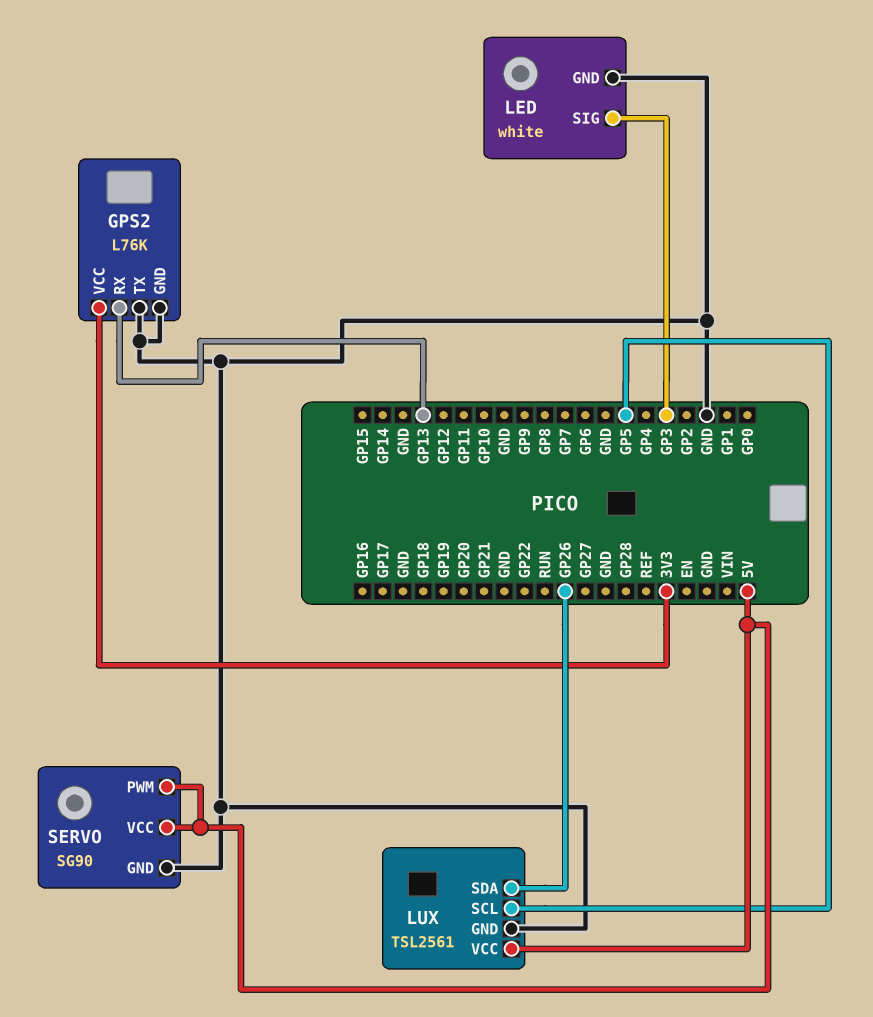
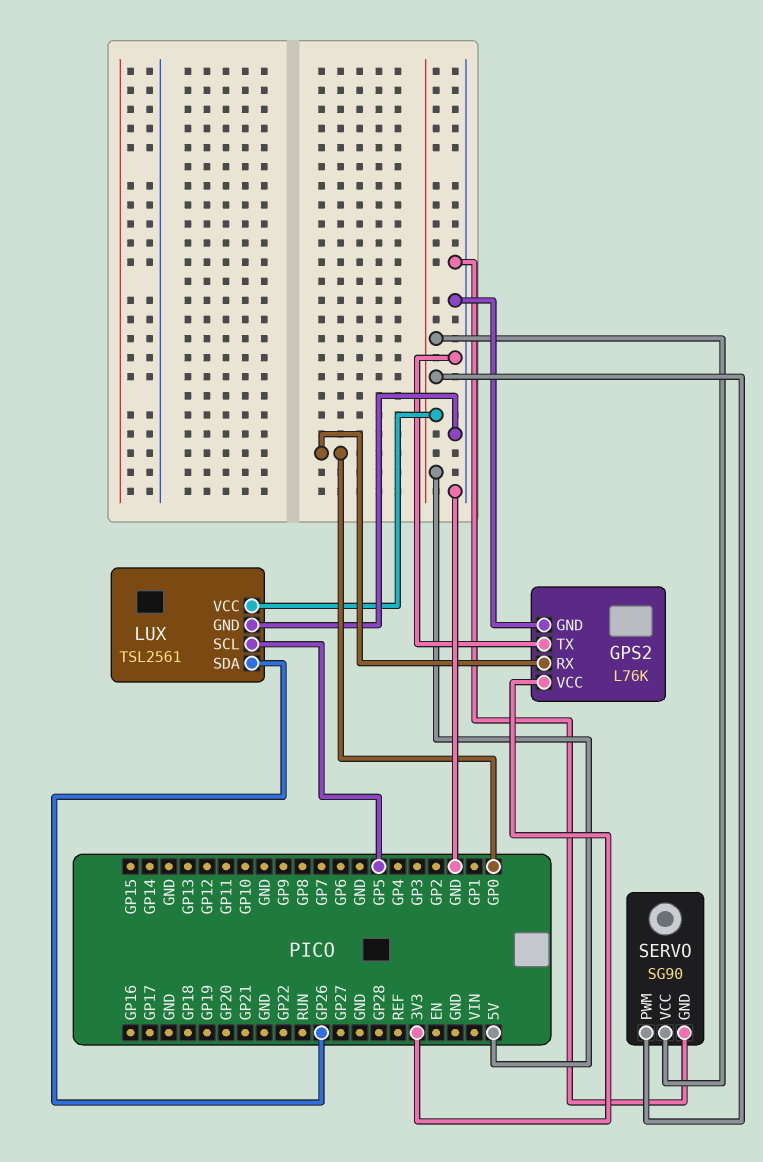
GPS2 pin RX: GP13 -> GP0
LED: white -> none
LED pin GND: GND -> none
LED pin SIG: GP3 -> none

